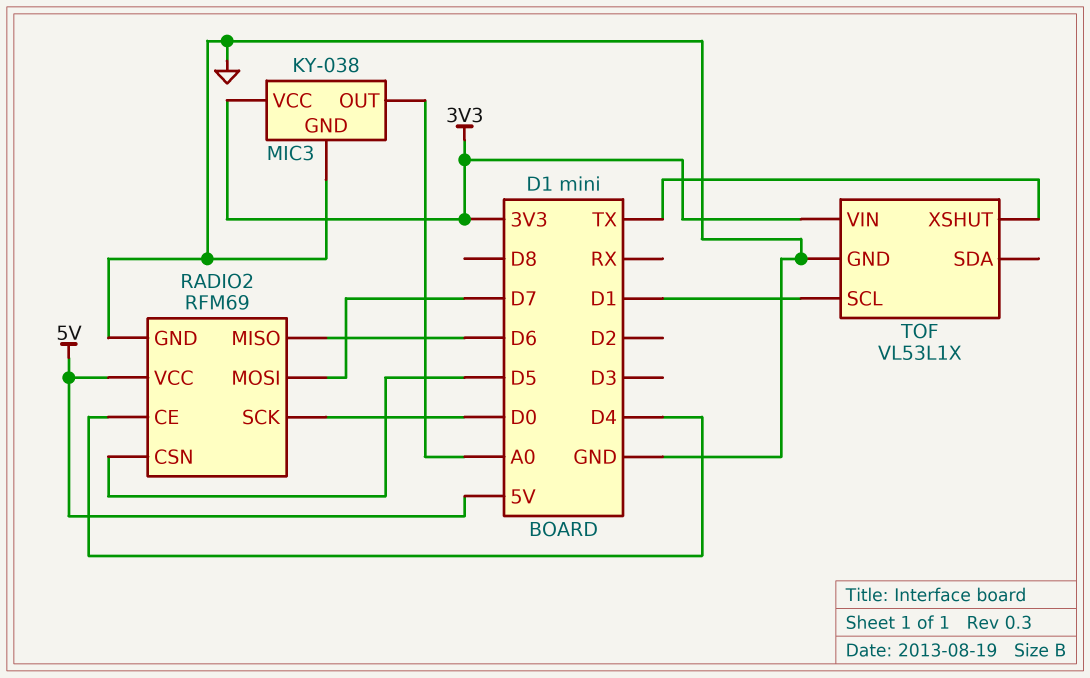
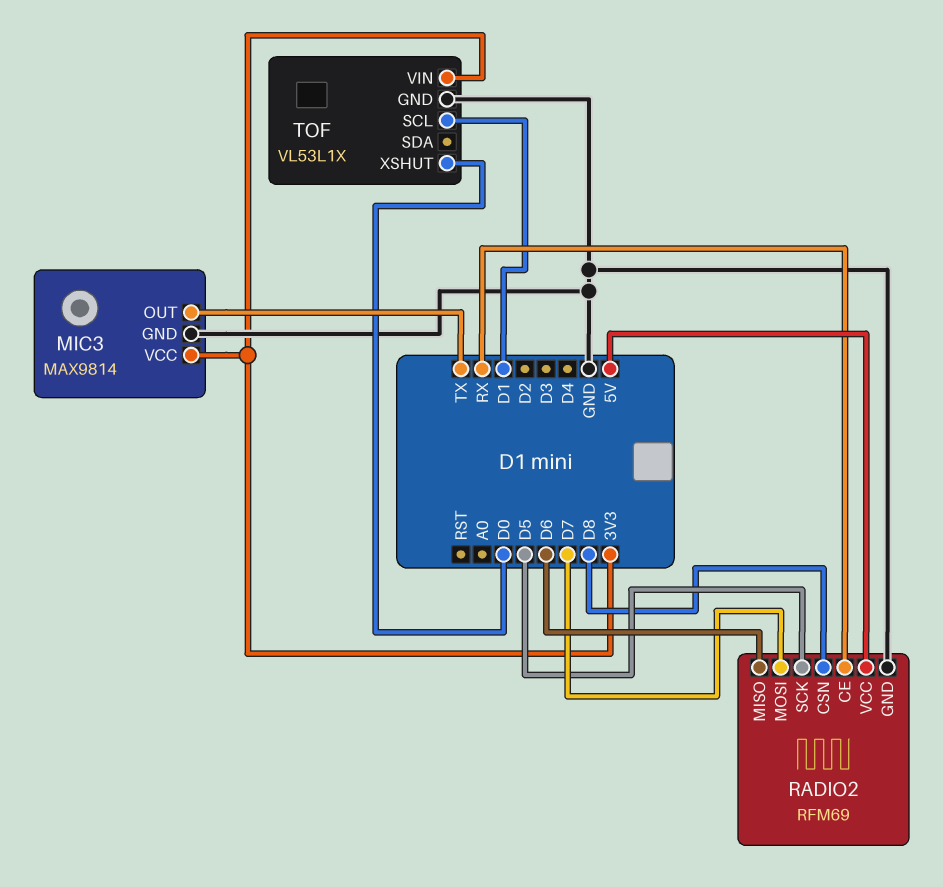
MIC3: KY-038 -> MAX9814
MIC3 pin OUT: A0 -> TX
RADIO2 pin CE: D4 -> RX
RADIO2 pin CSN: D5 -> D8
RADIO2 pin SCK: D0 -> D5
TOF pin XSHUT: TX -> D0

